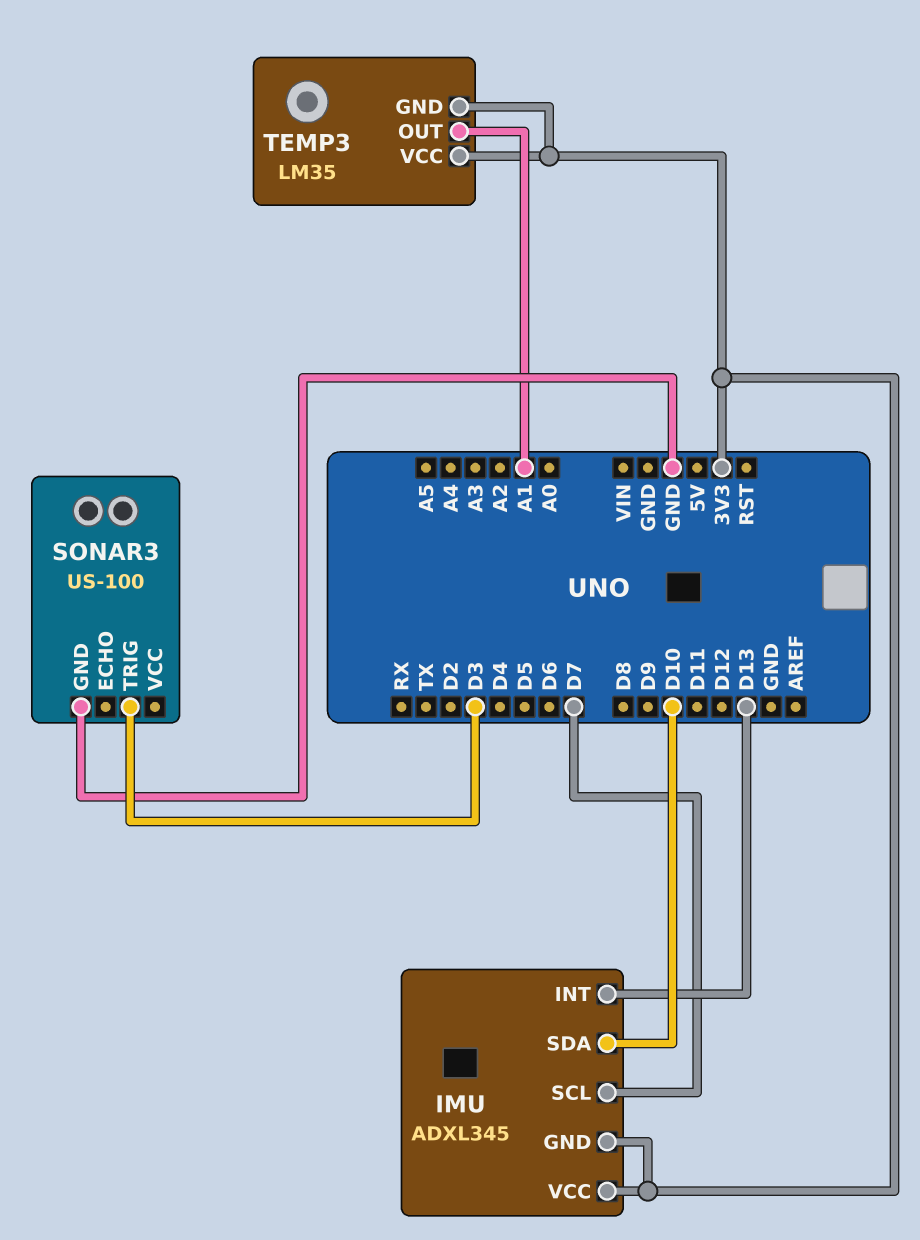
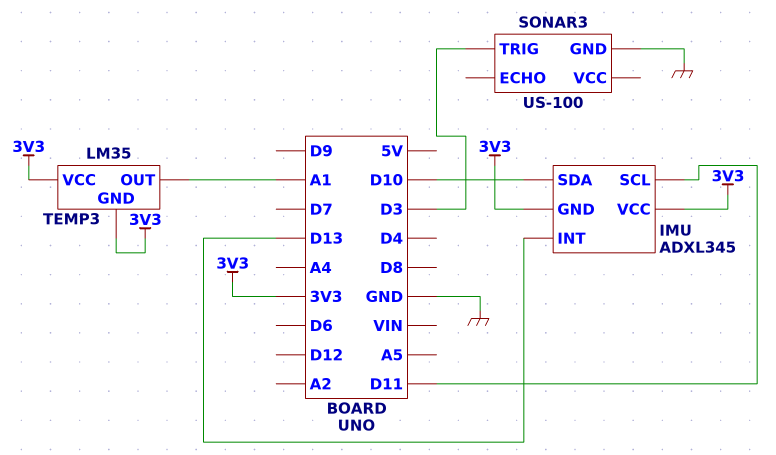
IMU pin SCL: D7 -> D11

